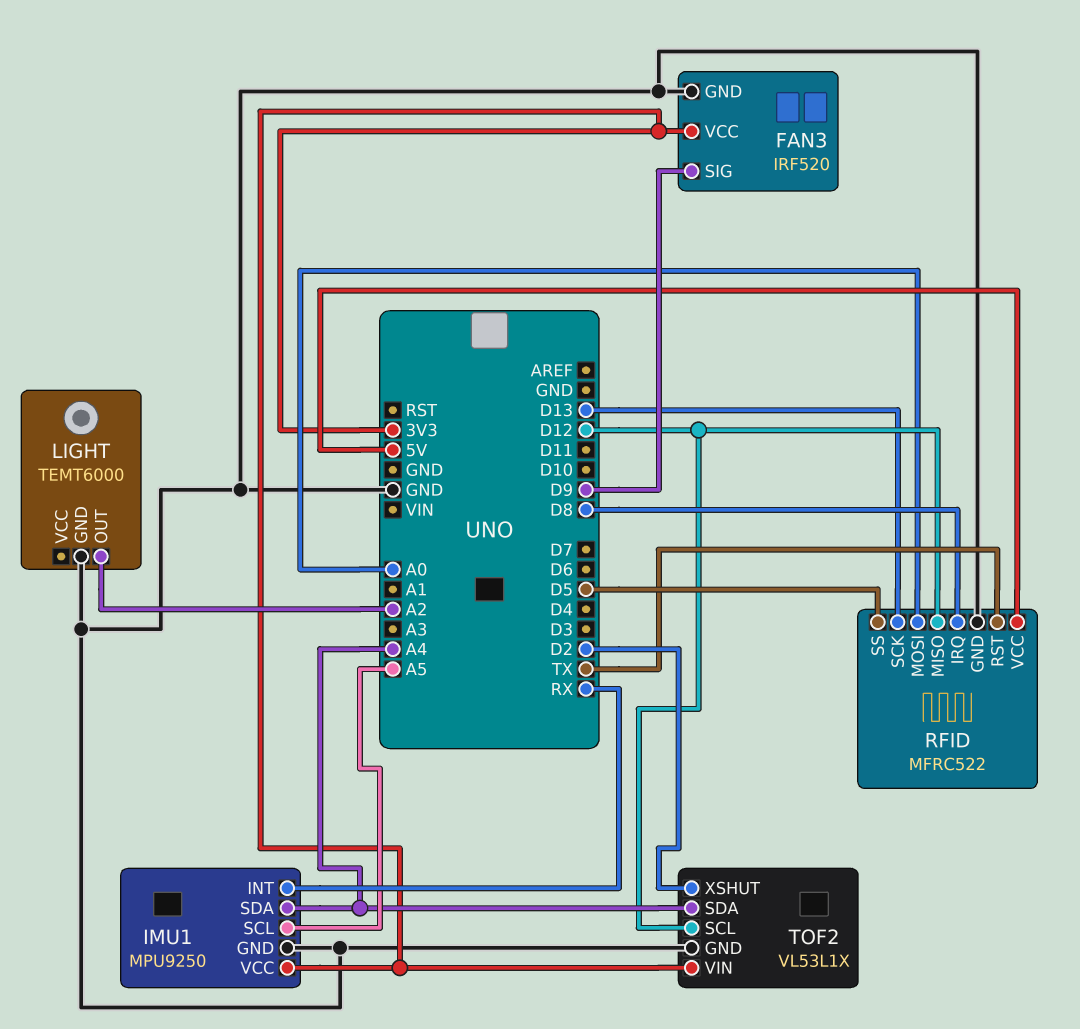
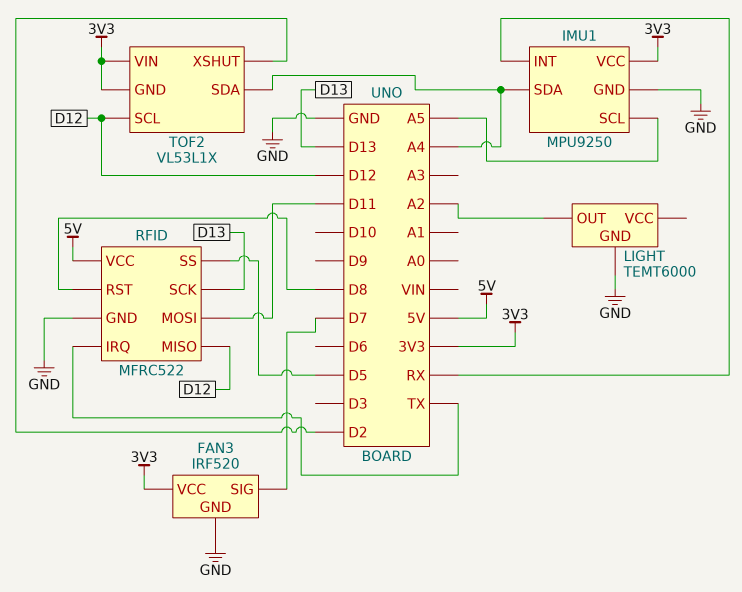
FAN3 pin SIG: D9 -> D7
RFID pin IRQ: D8 -> TX
RFID pin MOSI: A0 -> D11
RFID pin RST: TX -> D8
TOF2 pin GND: GND -> 3V3

